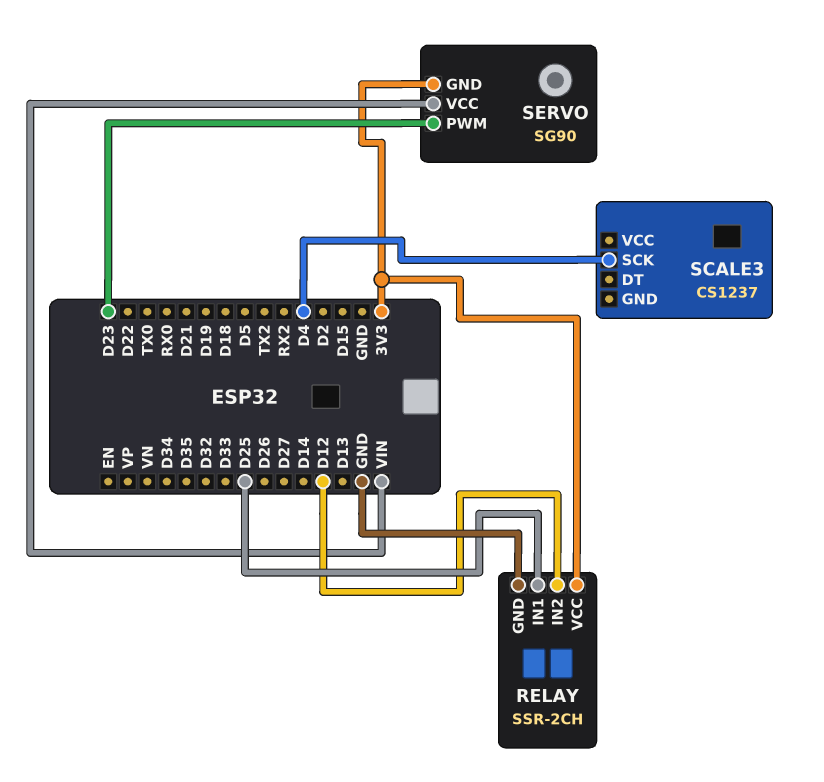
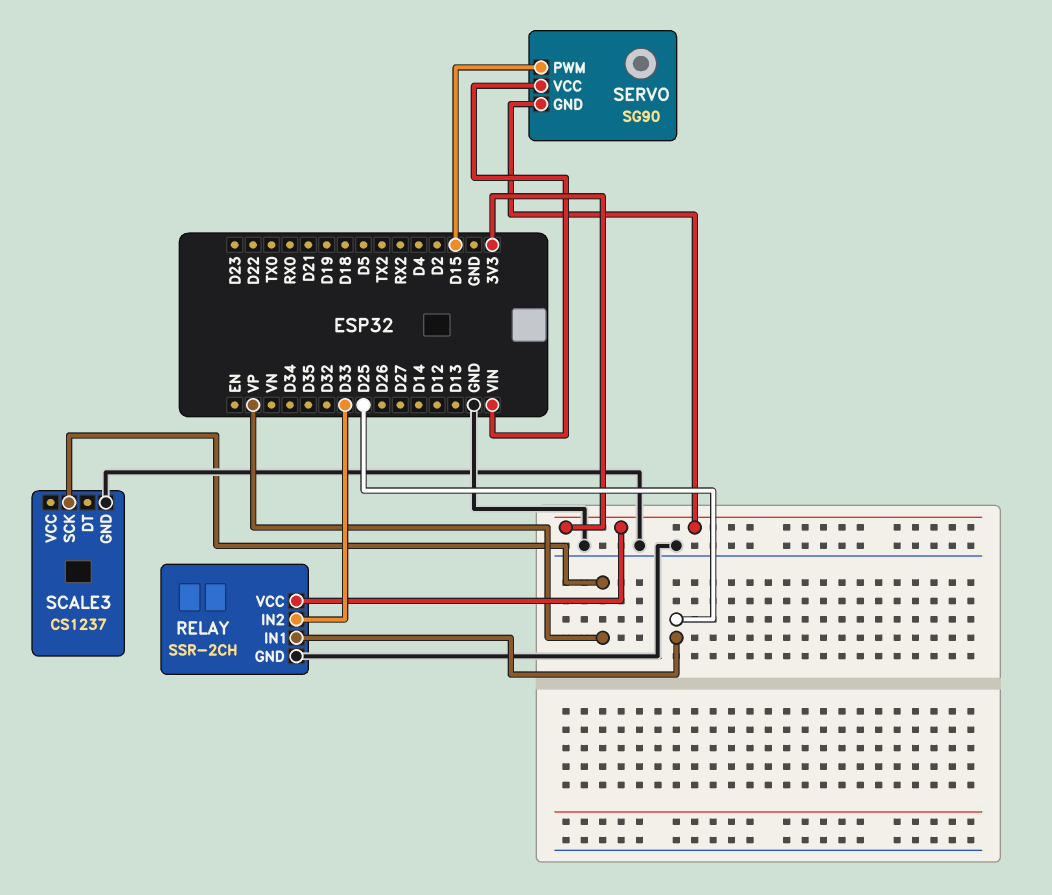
RELAY pin IN2: D12 -> D33
SCALE3 pin GND: none -> GND
SCALE3 pin SCK: D4 -> VP
SERVO pin PWM: D23 -> D15

